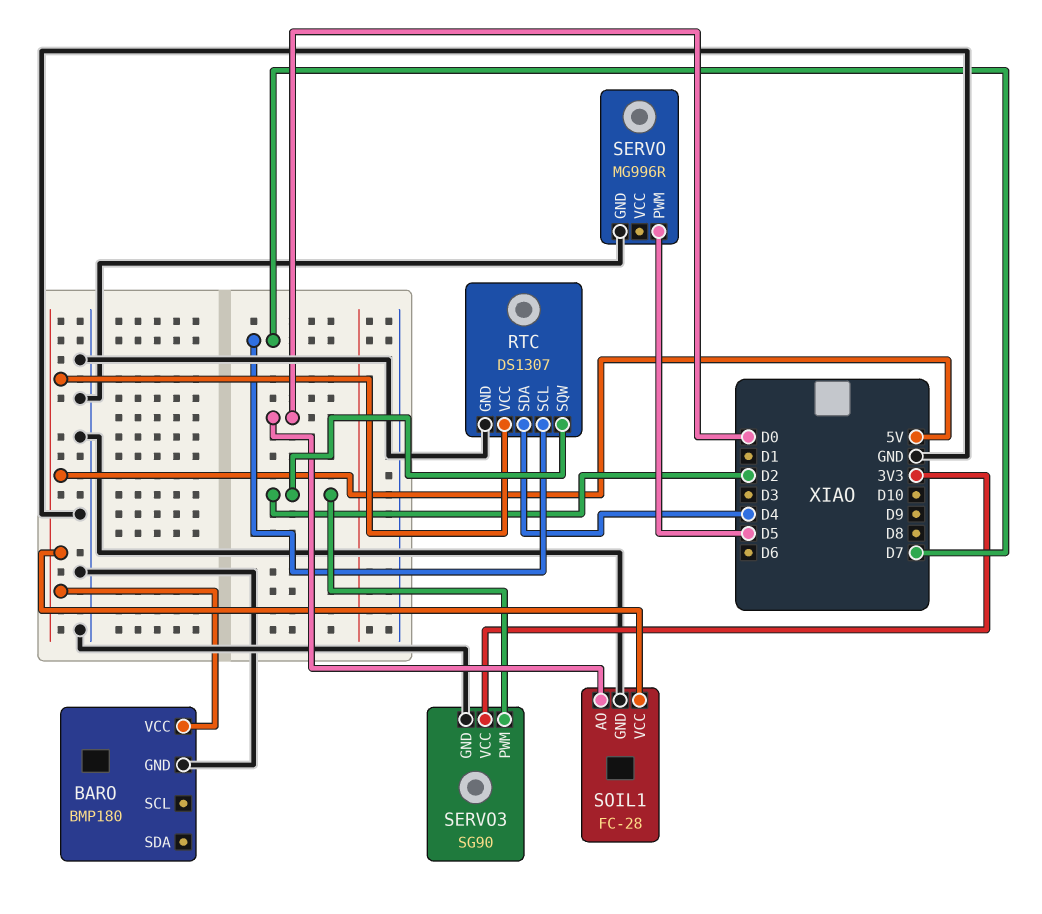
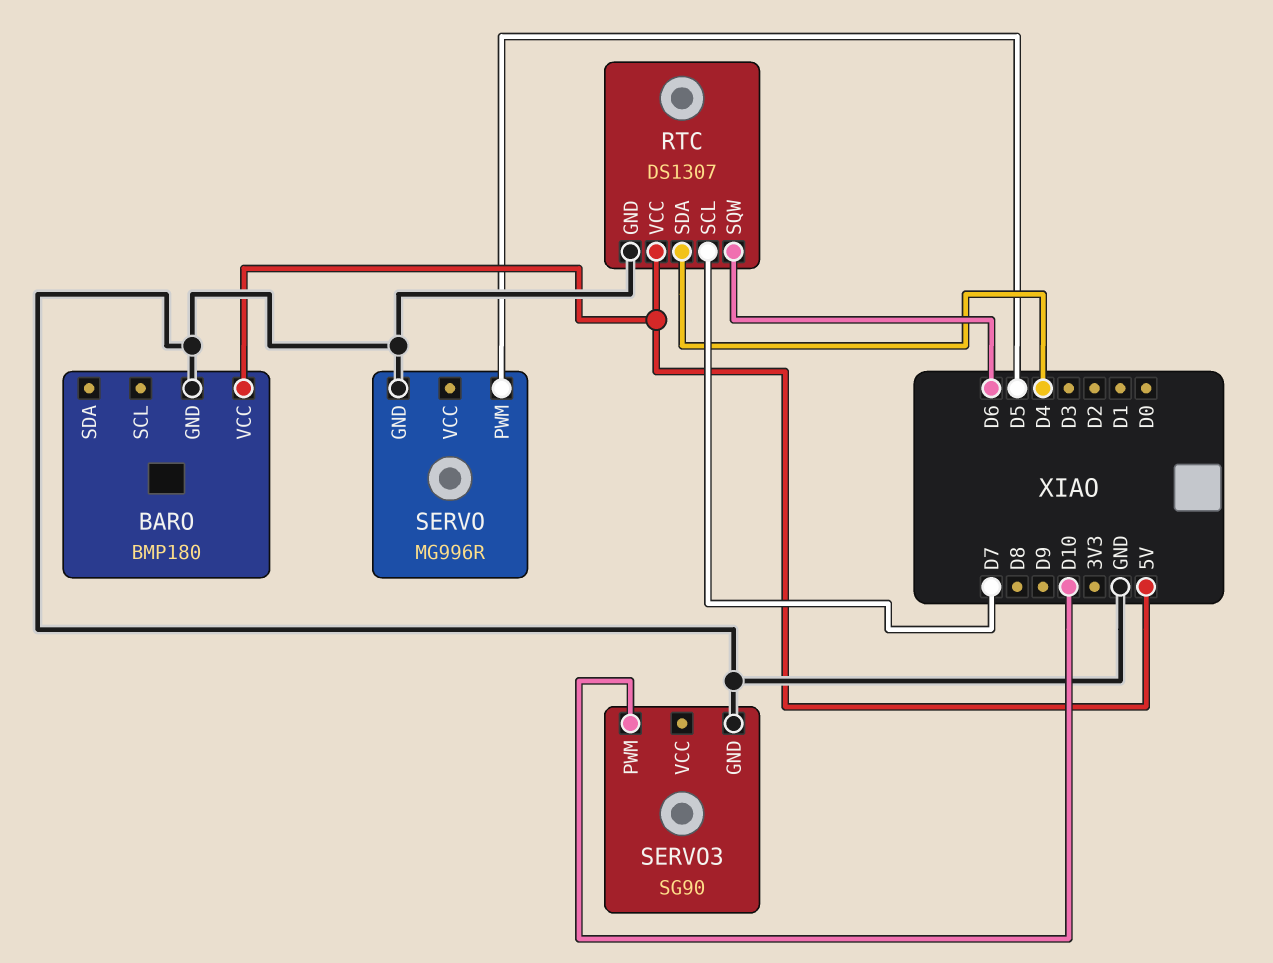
RTC pin SQW: D2 -> D6
SERVO3 pin PWM: D2 -> D10
SERVO3 pin VCC: 3V3 -> none
SOIL1: FC-28 -> none
SOIL1 pin AO: D0 -> none
SOIL1 pin GND: GND -> none
SOIL1 pin VCC: 5V -> none

